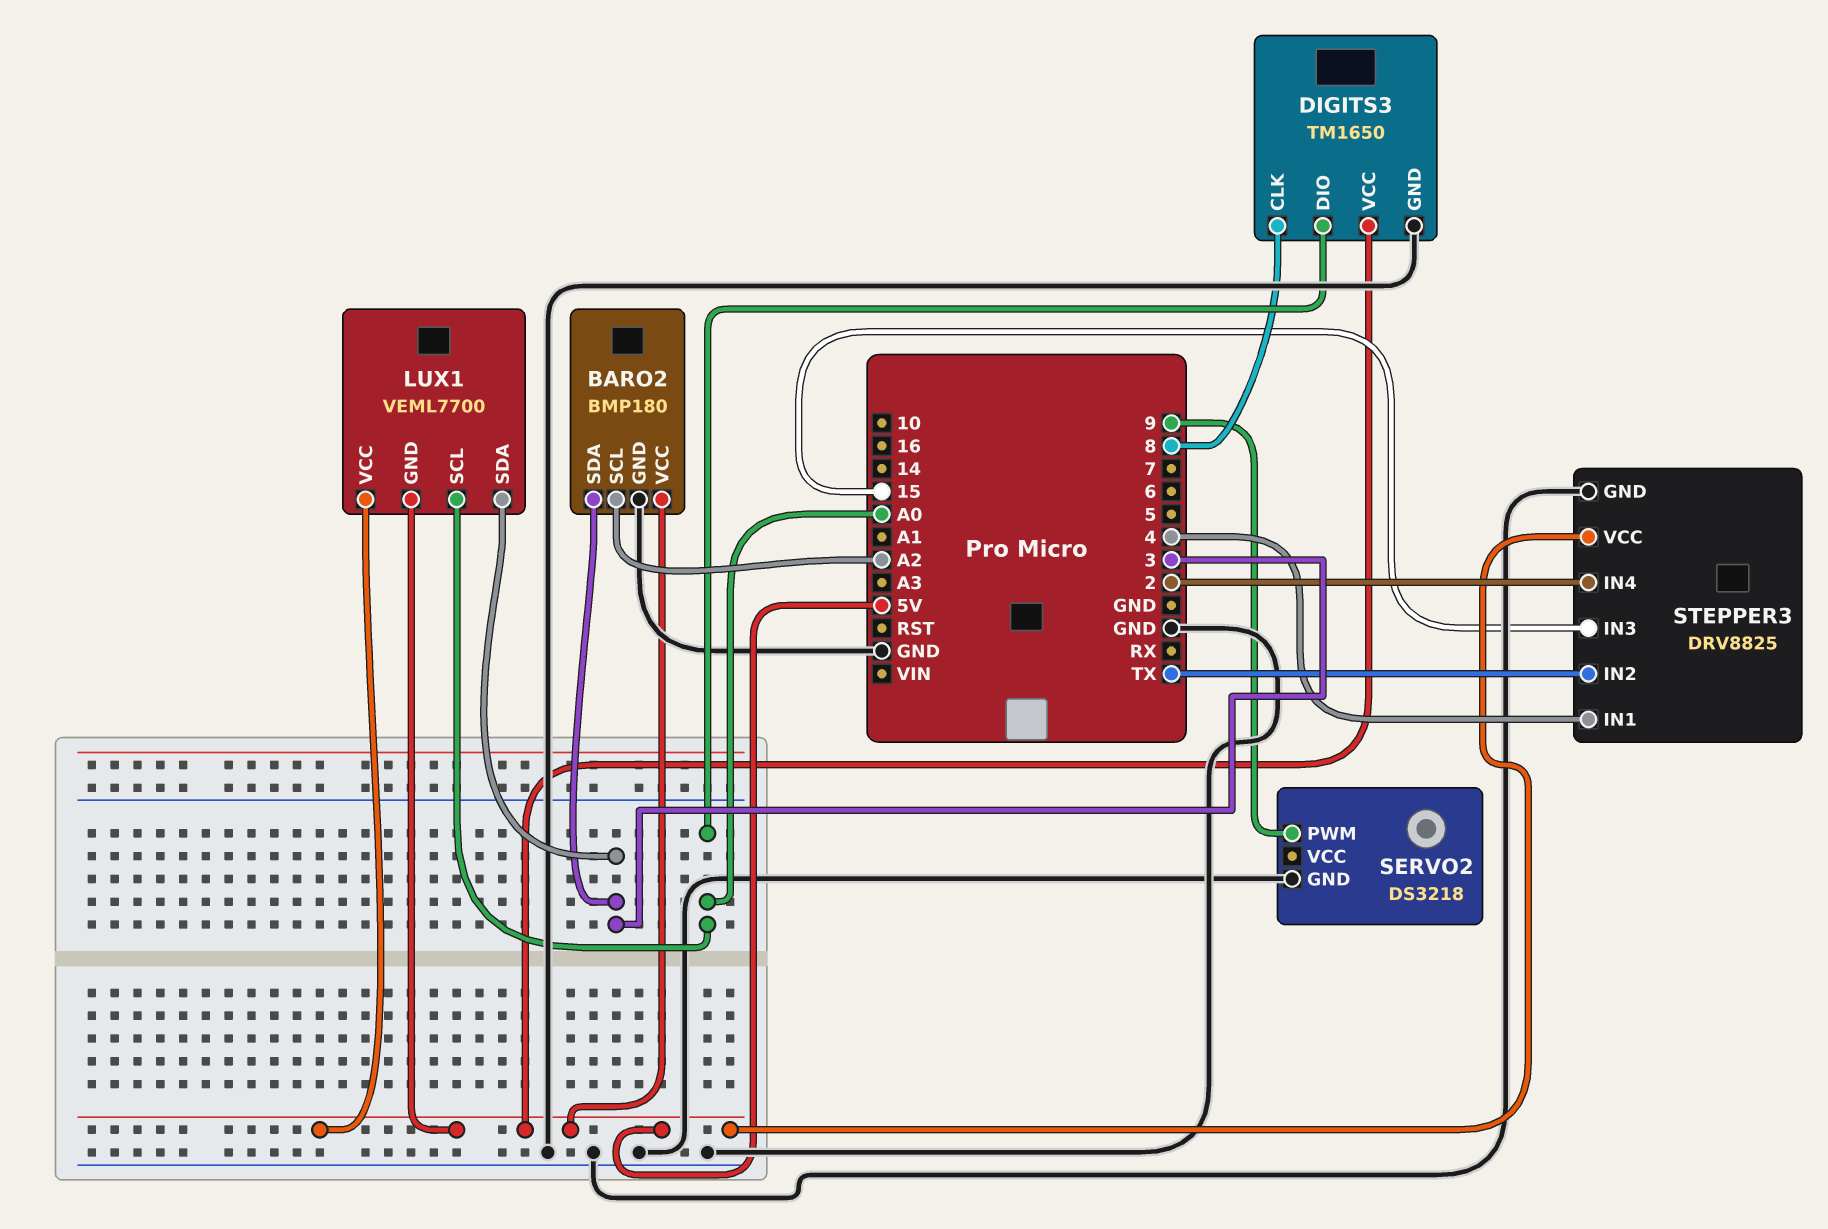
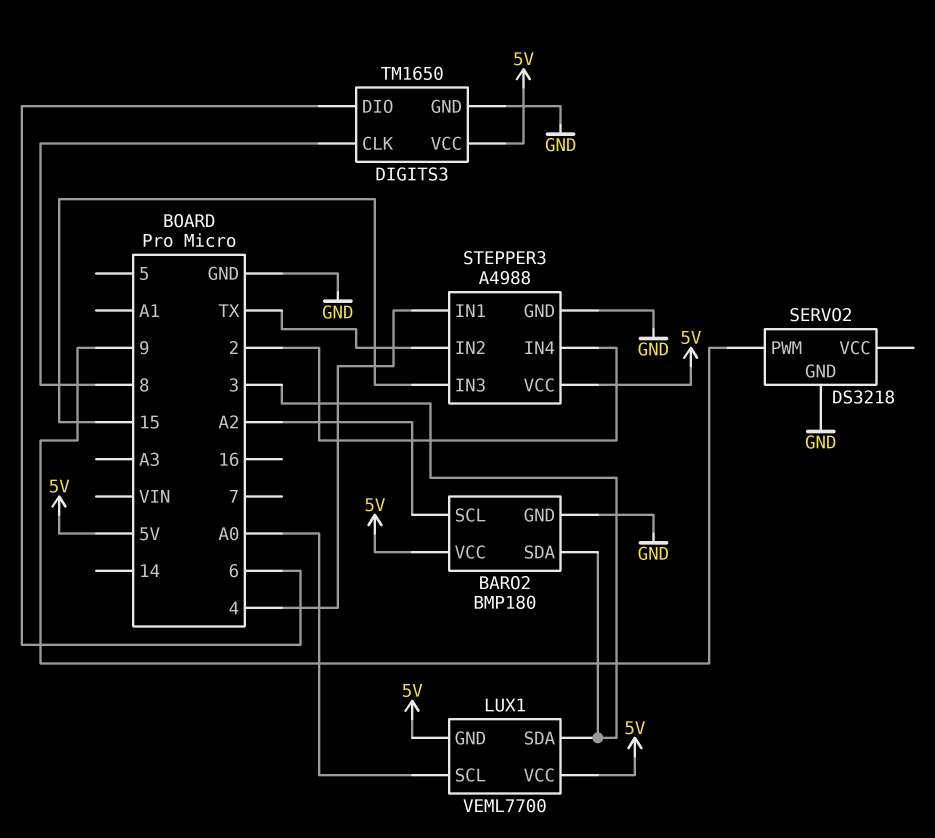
DIGITS3 pin DIO: A0 -> 6
STEPPER3: DRV8825 -> A4988

